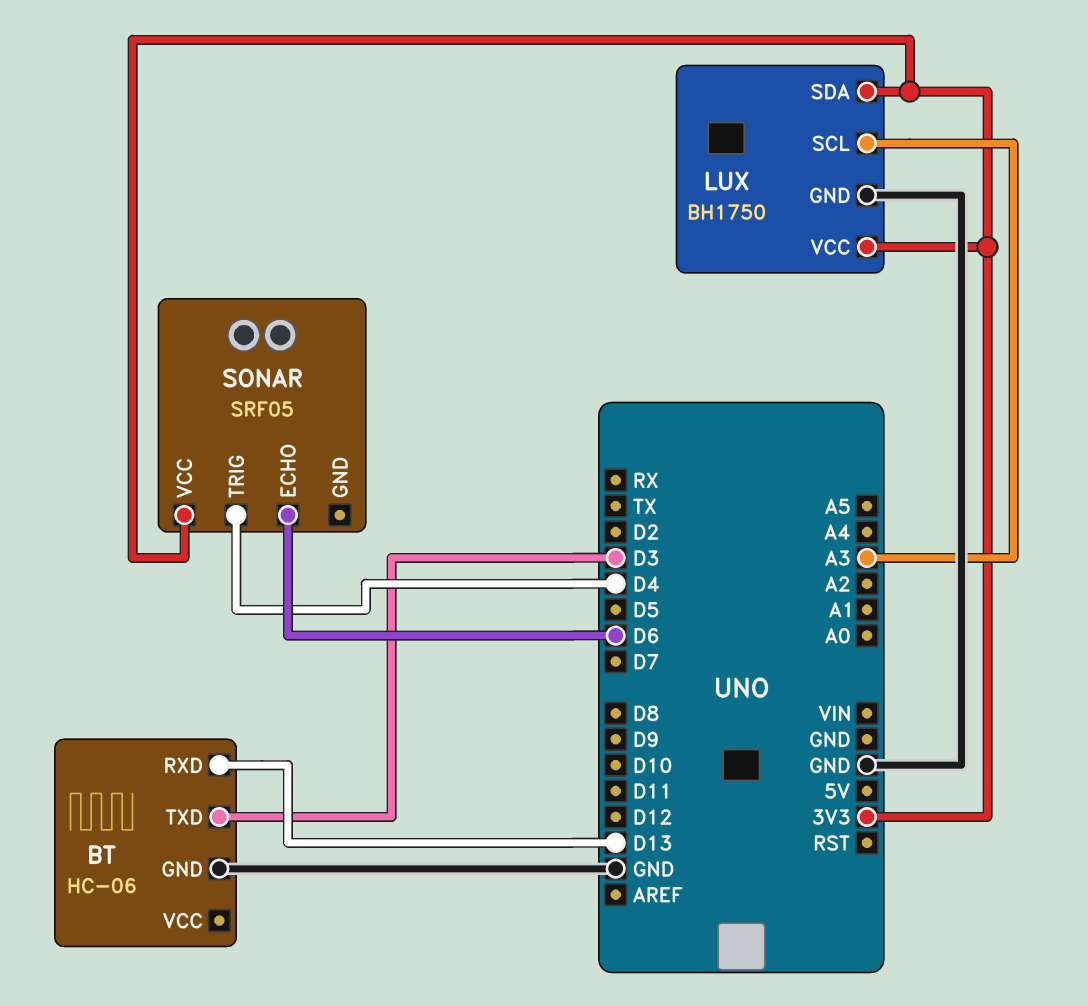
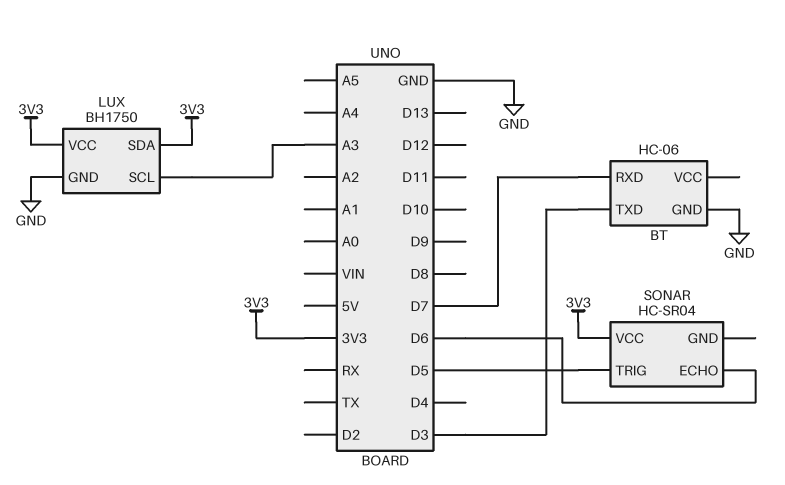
BT pin RXD: D13 -> D7
SONAR: SRF05 -> HC-SR04
SONAR pin TRIG: D4 -> D5

